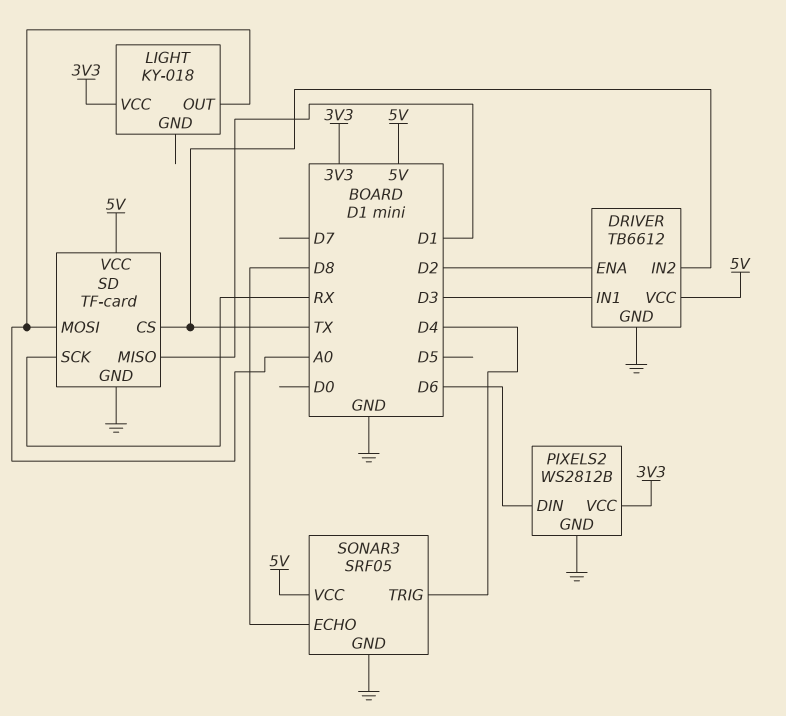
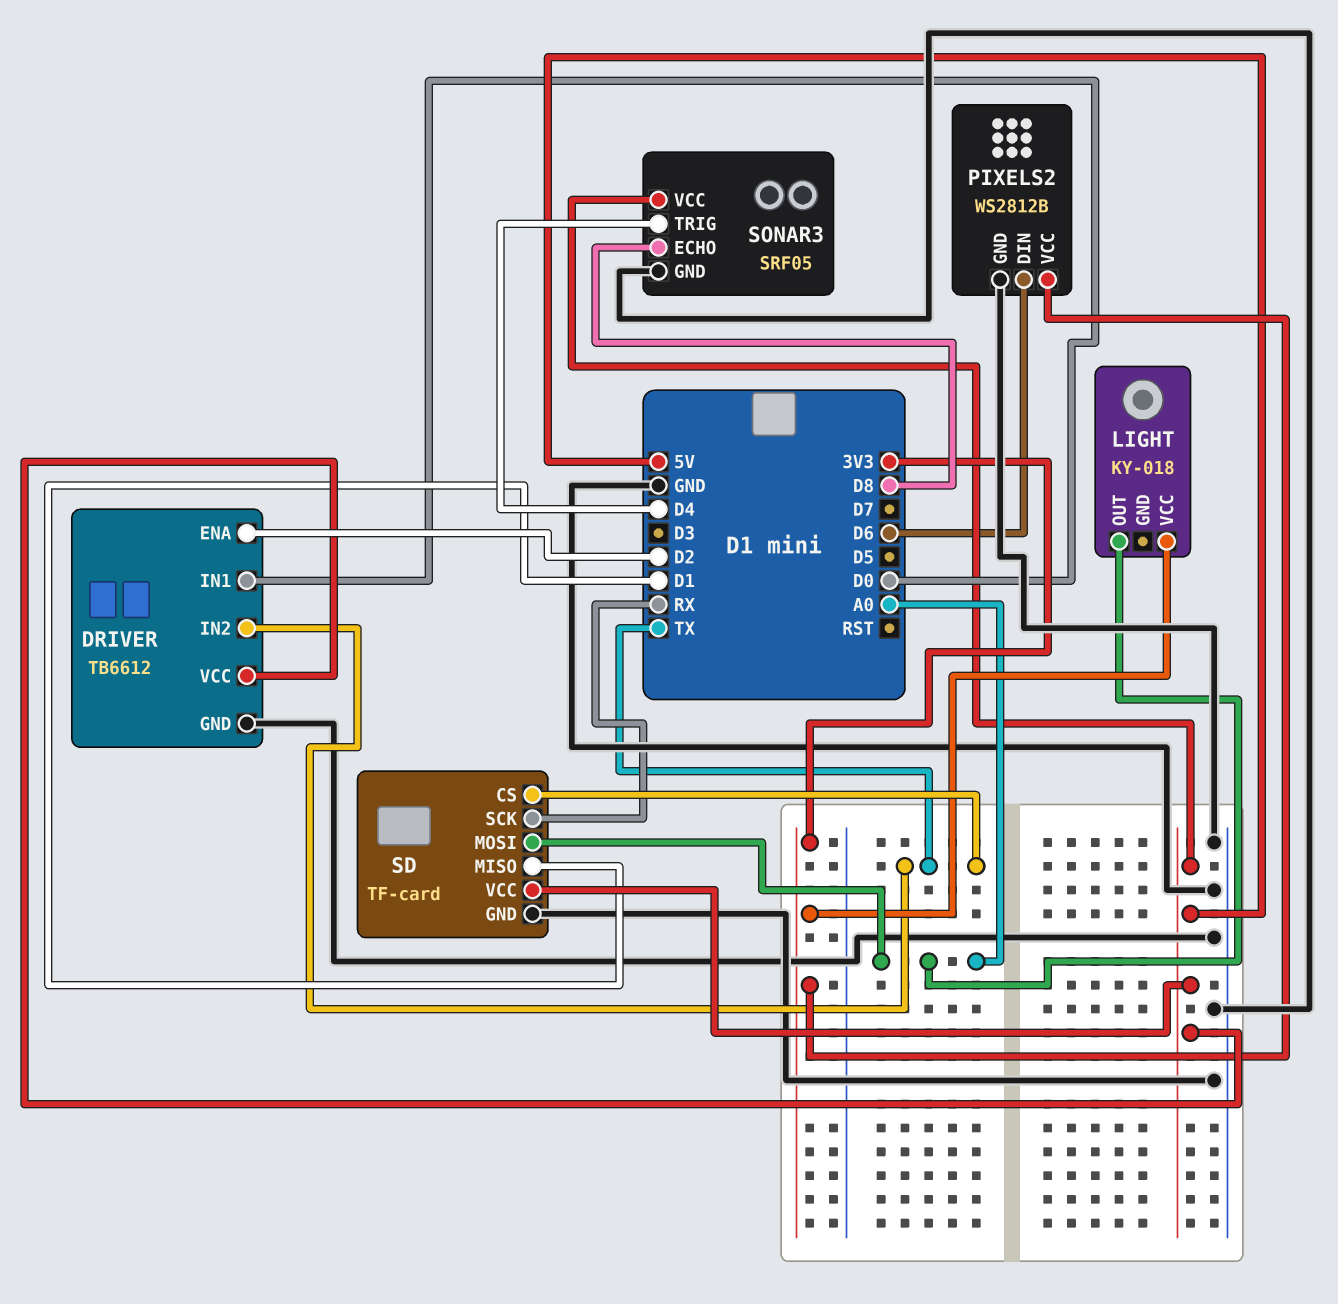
DRIVER pin IN1: D3 -> D0

